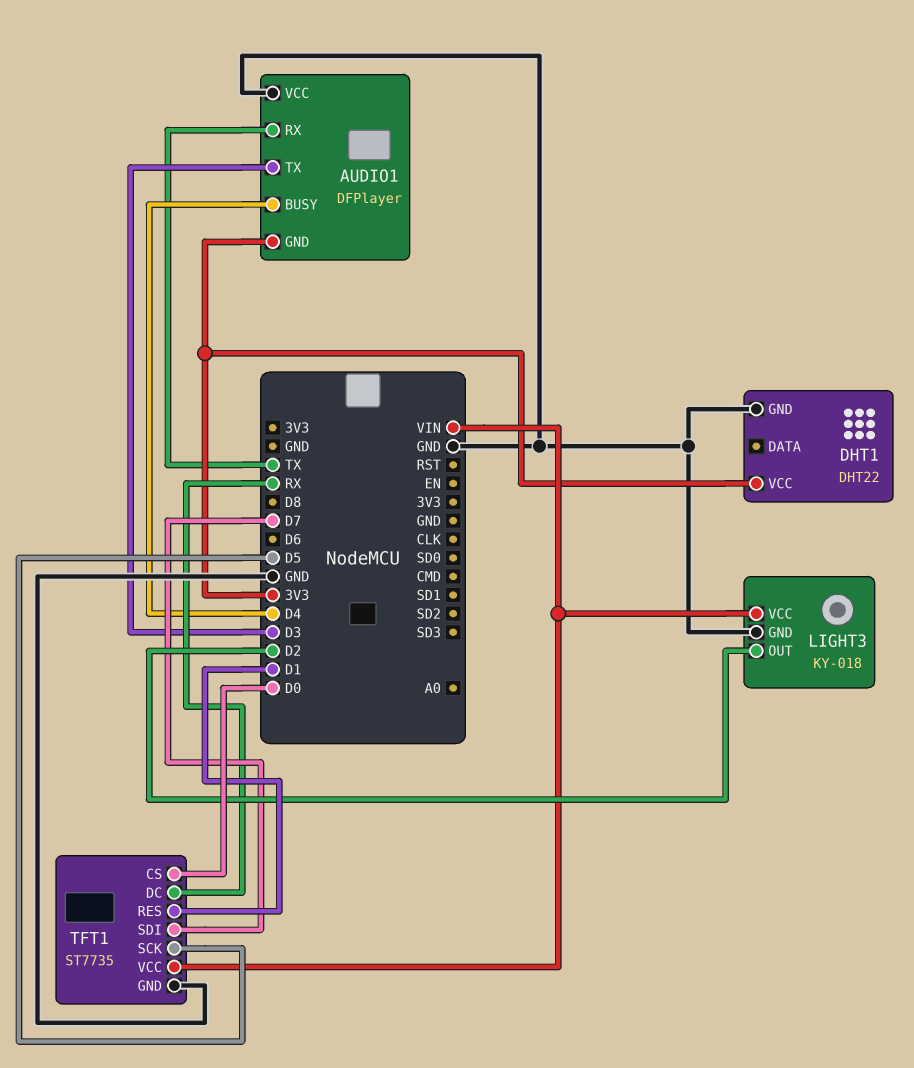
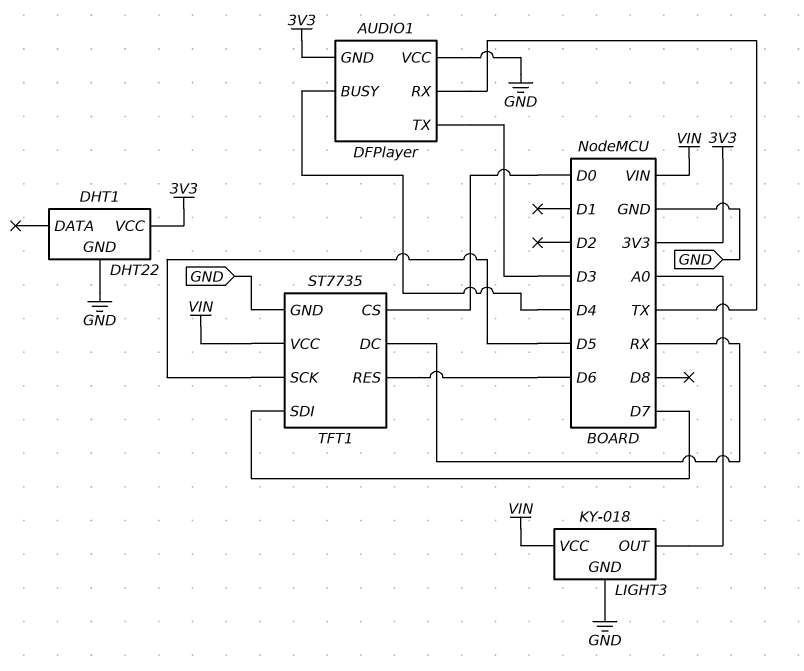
LIGHT3 pin OUT: D2 -> A0
TFT1 pin RES: D1 -> D6

